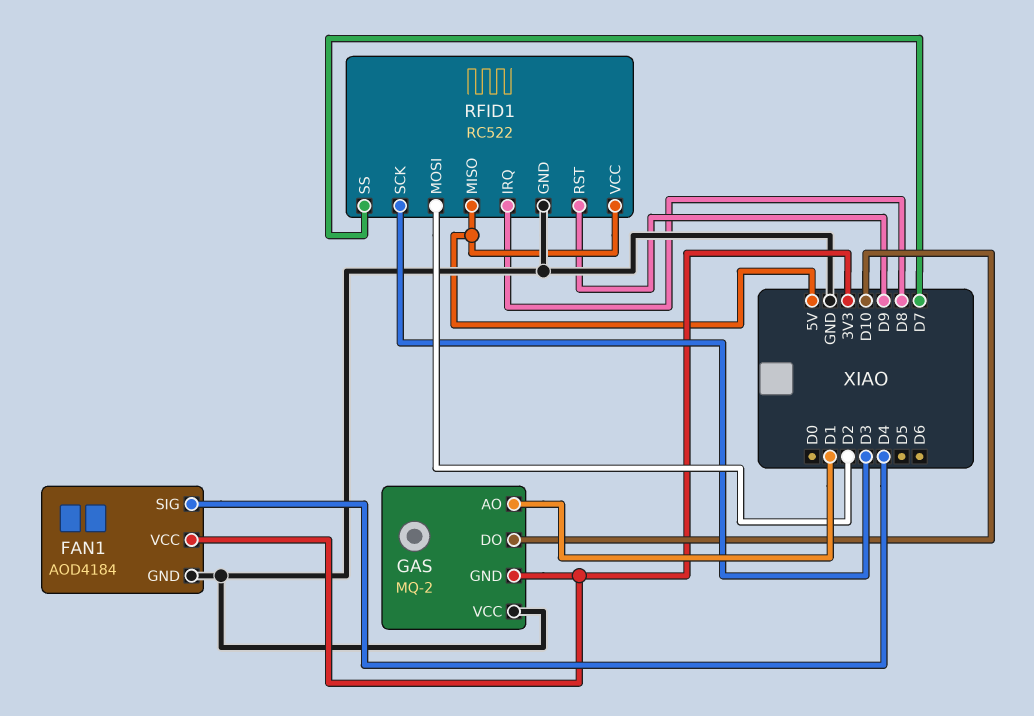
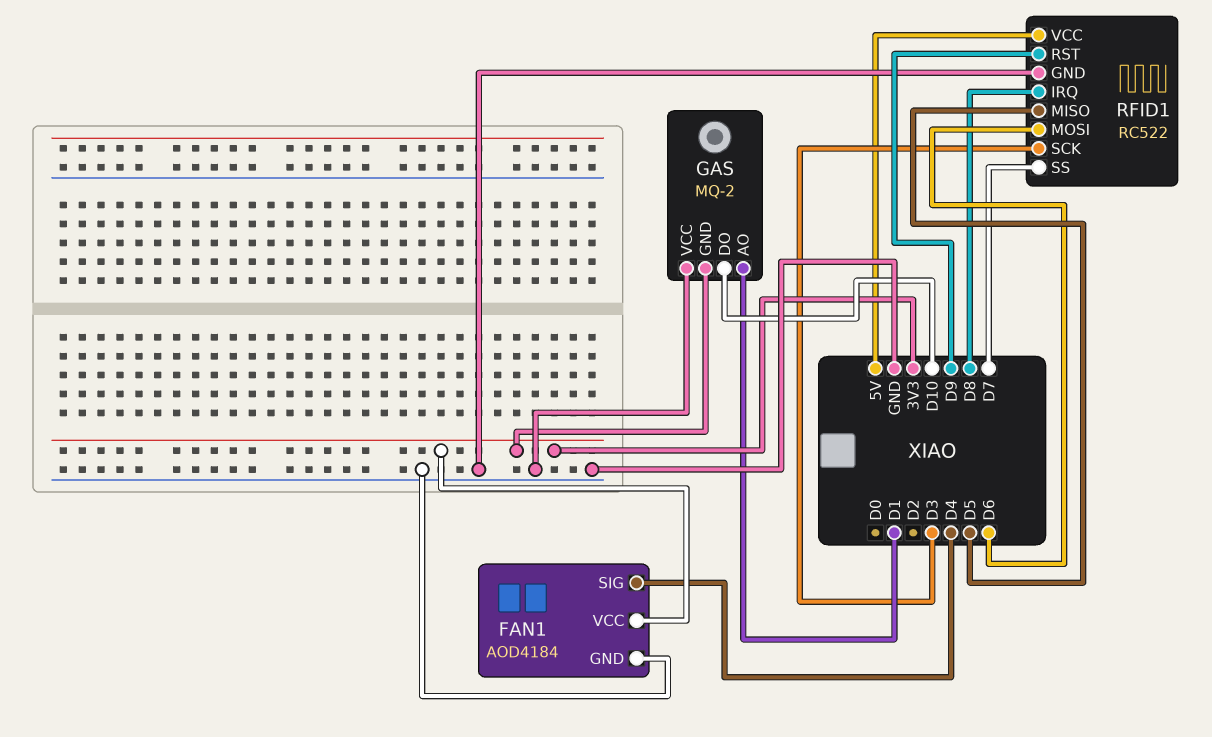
RFID1 pin MISO: 5V -> D5
RFID1 pin MOSI: D2 -> D6

